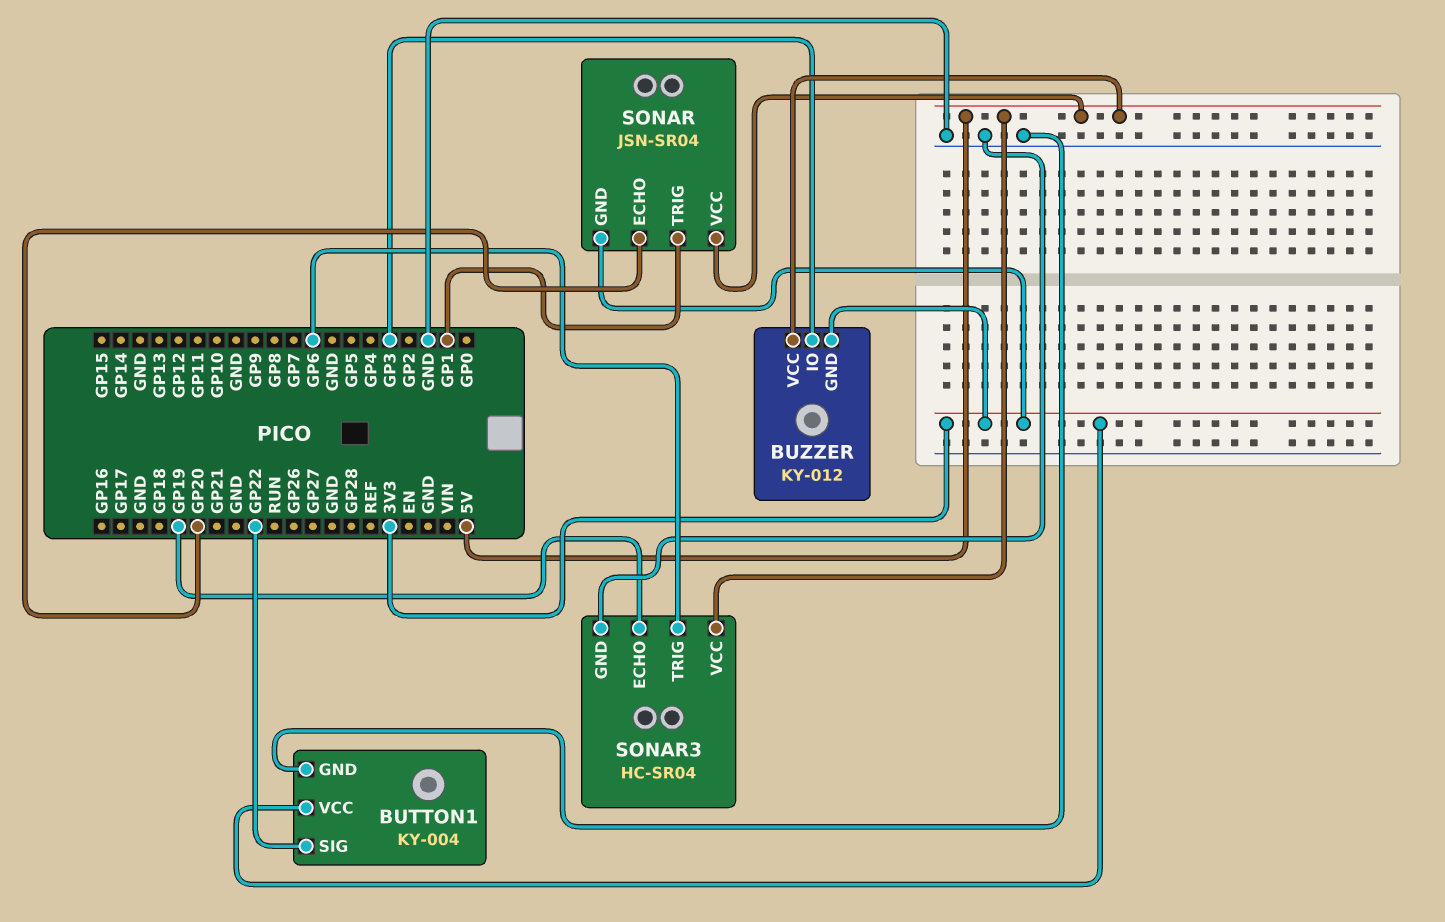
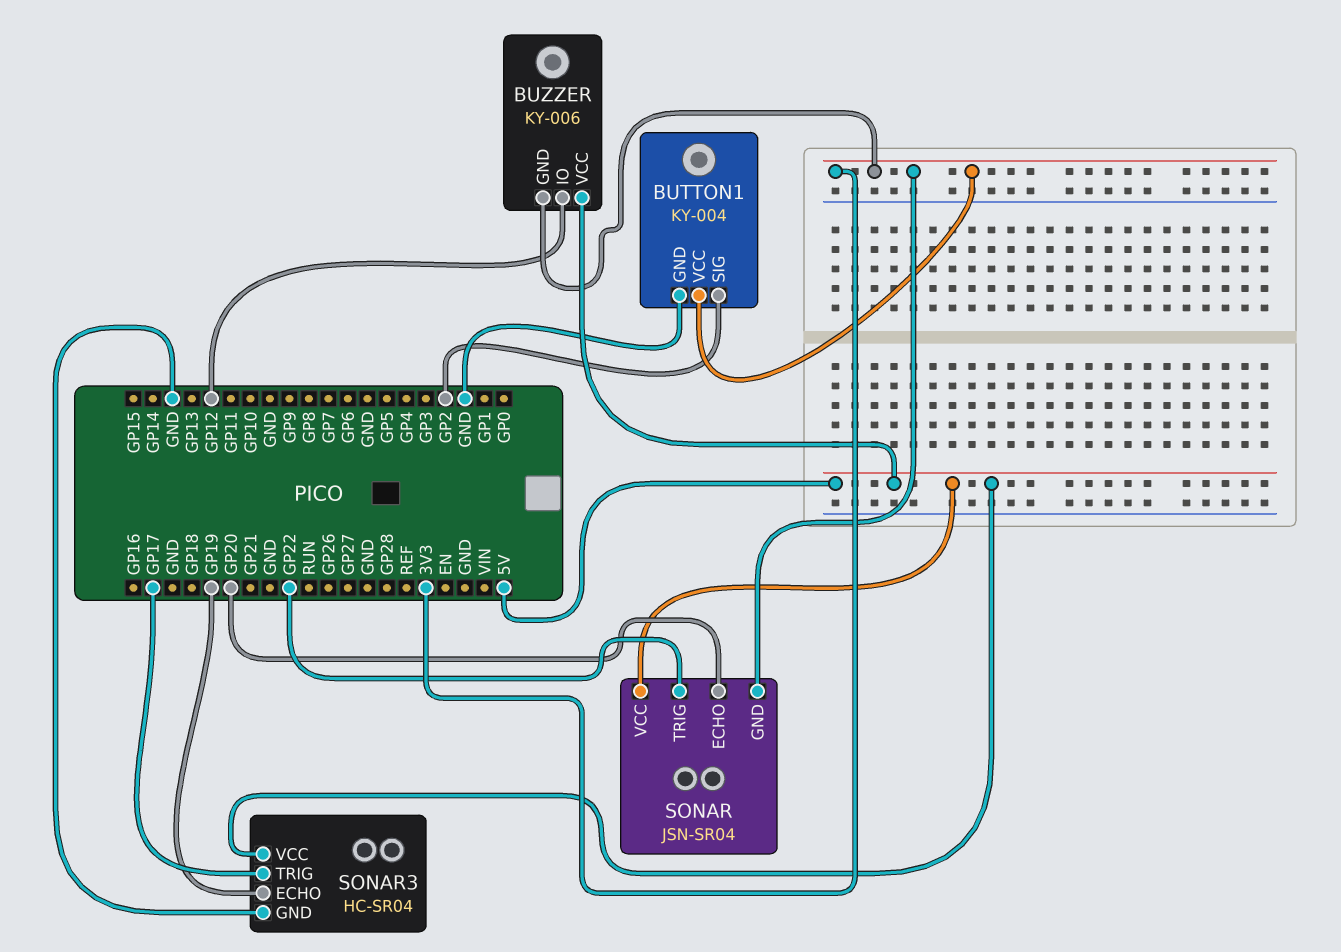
BUTTON1 pin SIG: GP22 -> GP2
BUZZER: KY-012 -> KY-006
BUZZER pin IO: GP3 -> GP12
SONAR pin TRIG: GP1 -> GP22
SONAR3 pin TRIG: GP6 -> GP17

